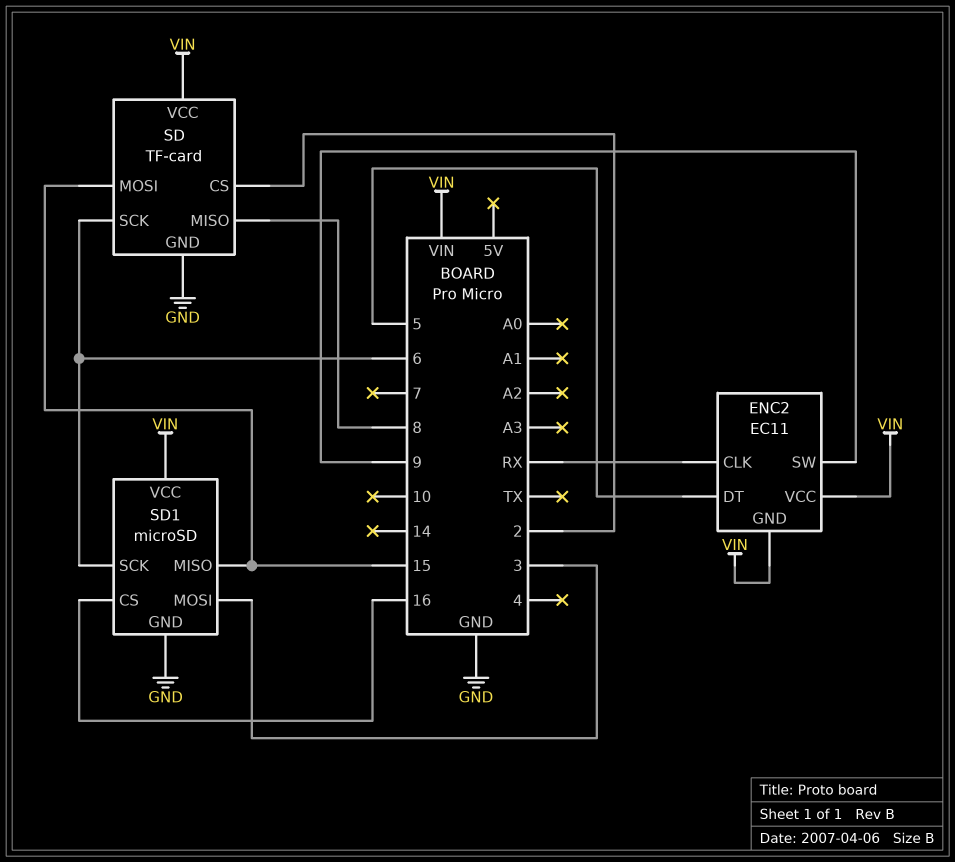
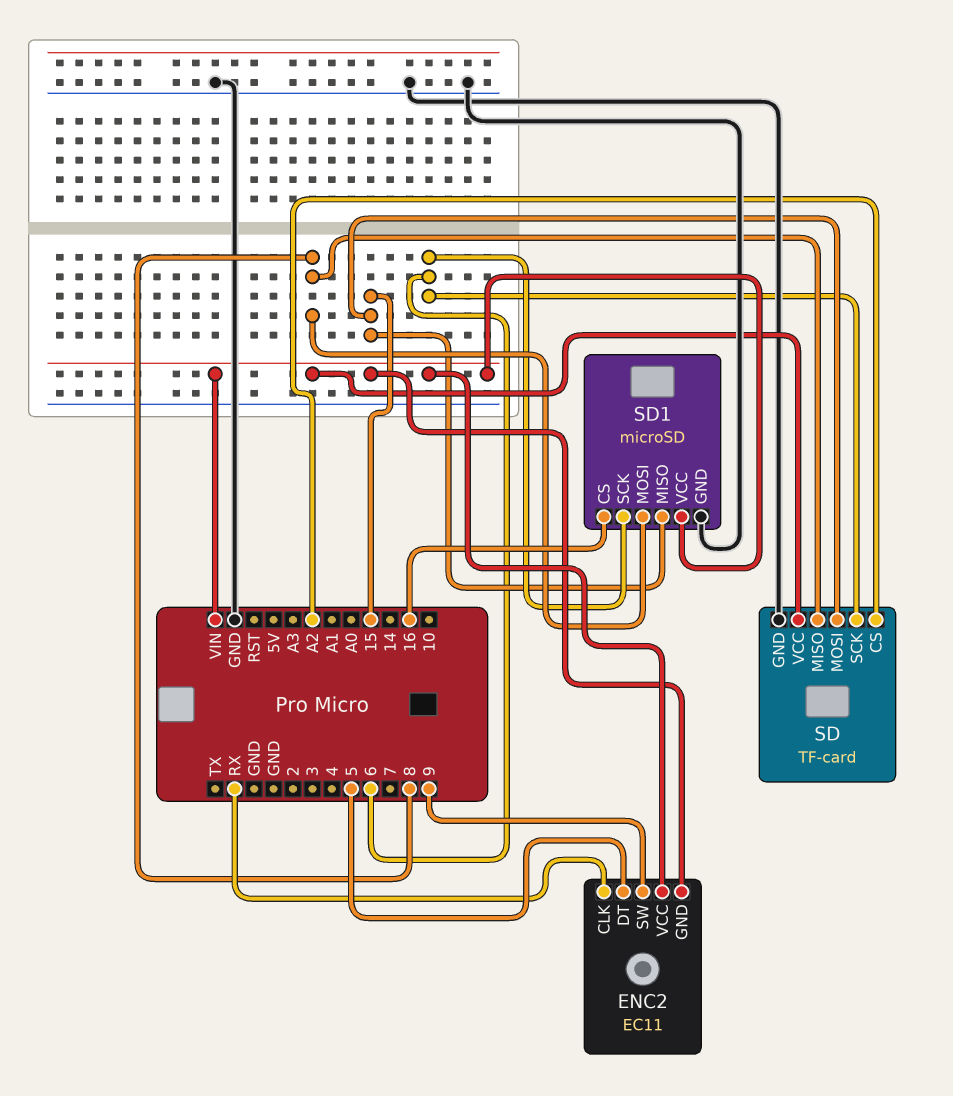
SD pin CS: 2 -> A2
SD1 pin MOSI: 3 -> 8

